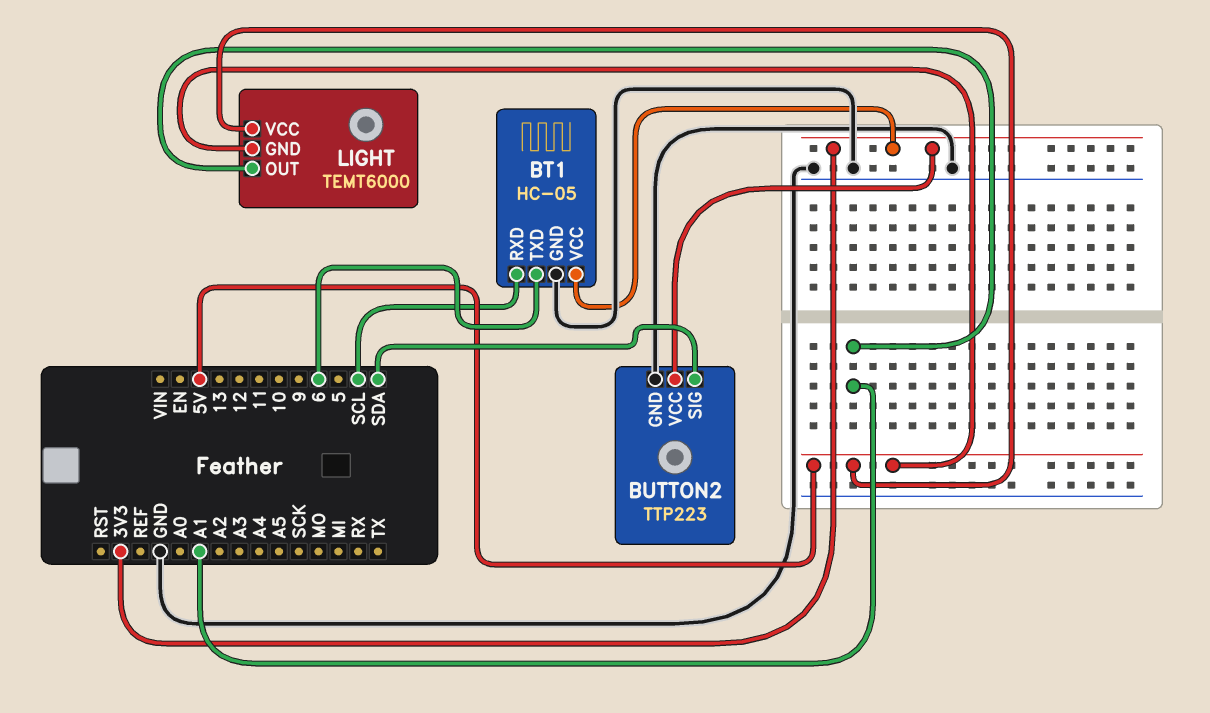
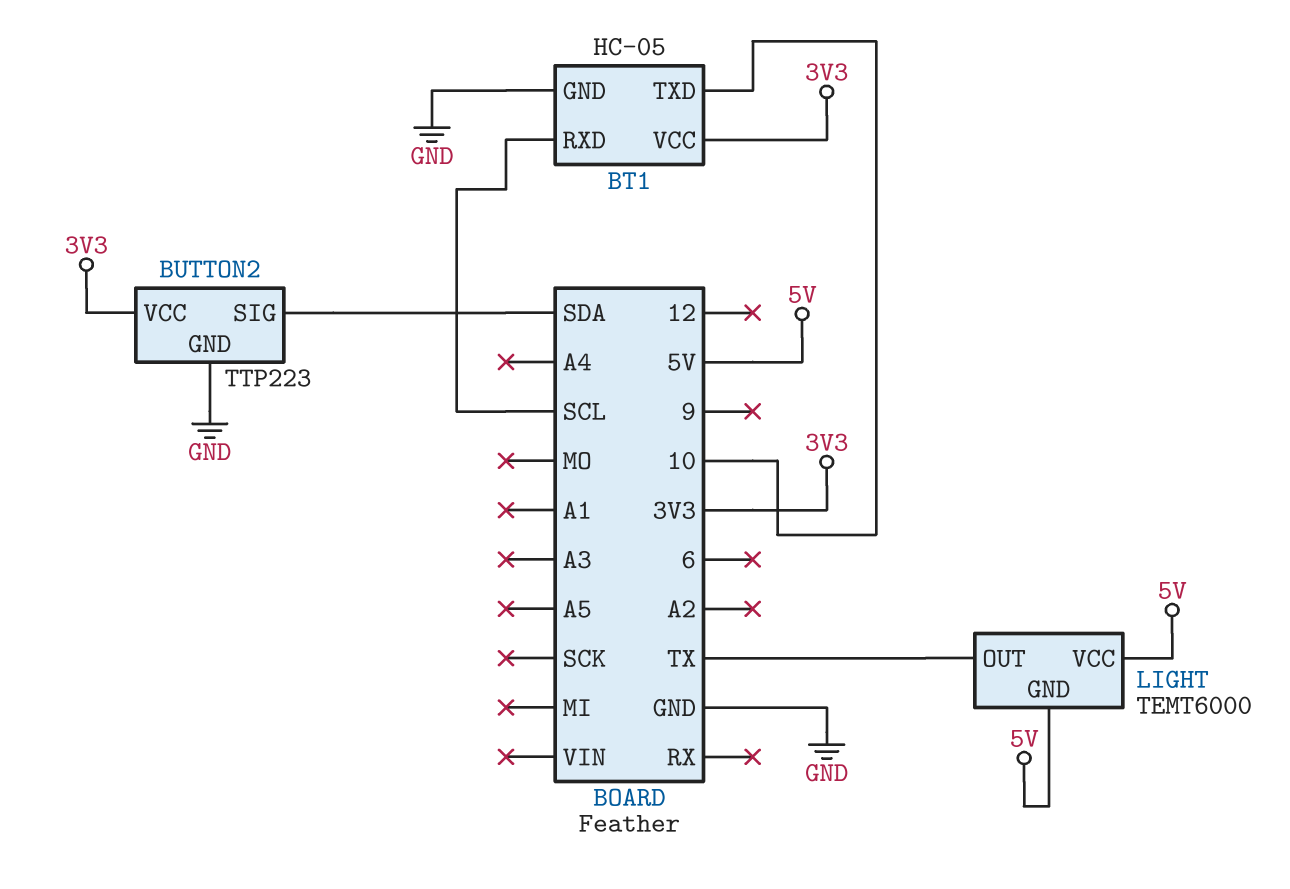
BT1 pin TXD: 6 -> 10
LIGHT pin OUT: A1 -> TX

